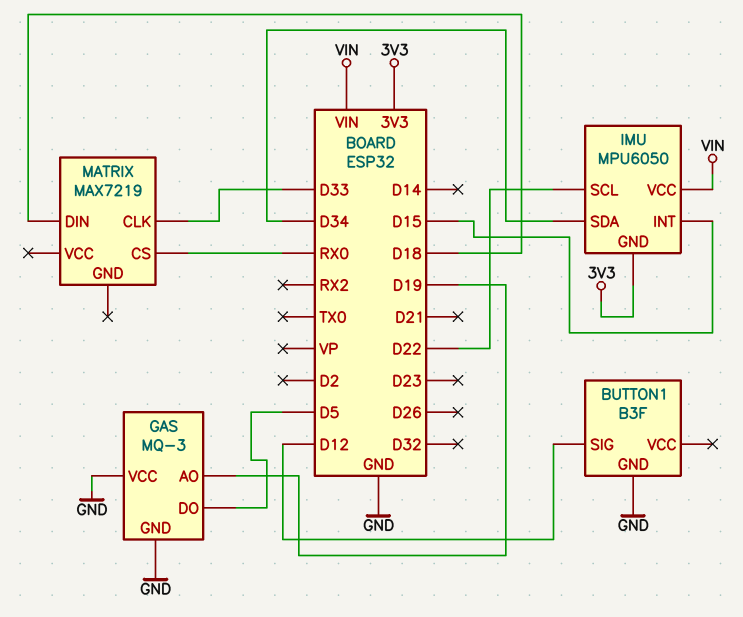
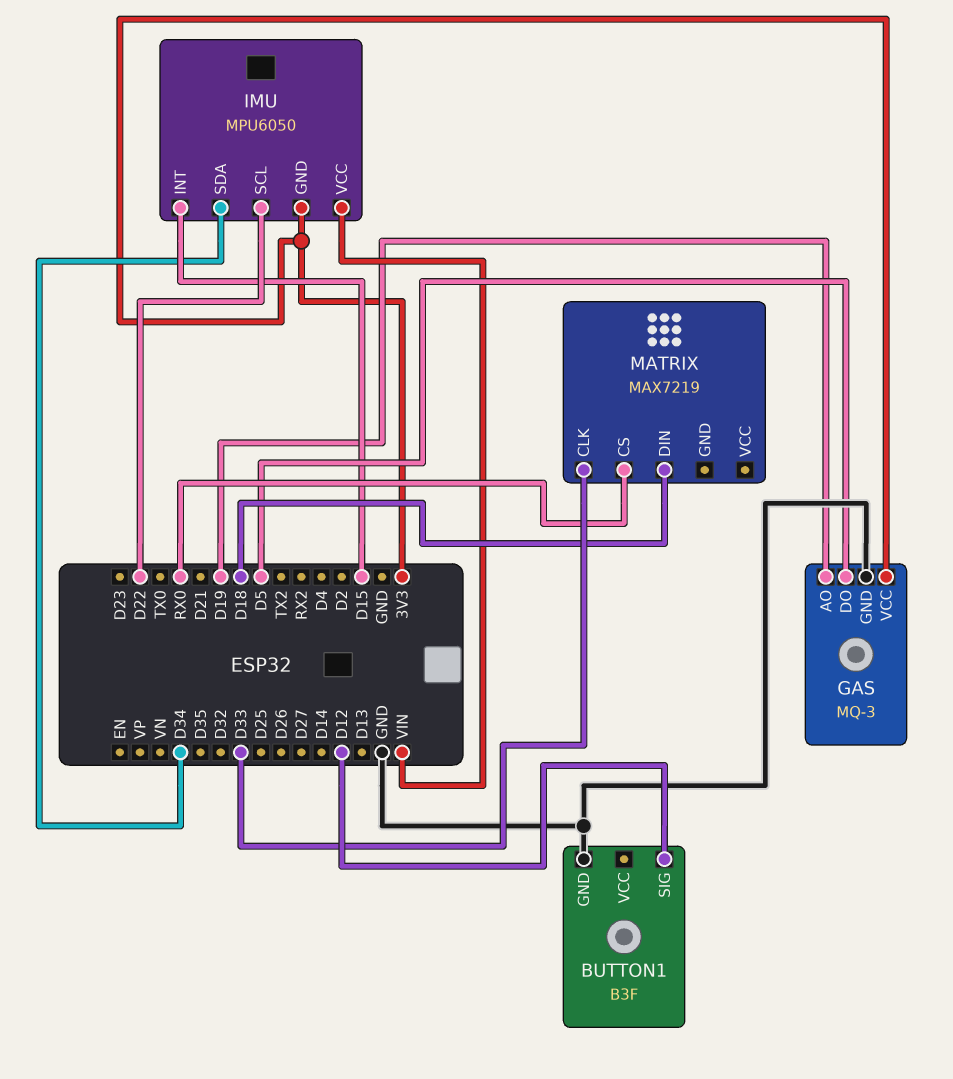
GAS pin VCC: GND -> 3V3

